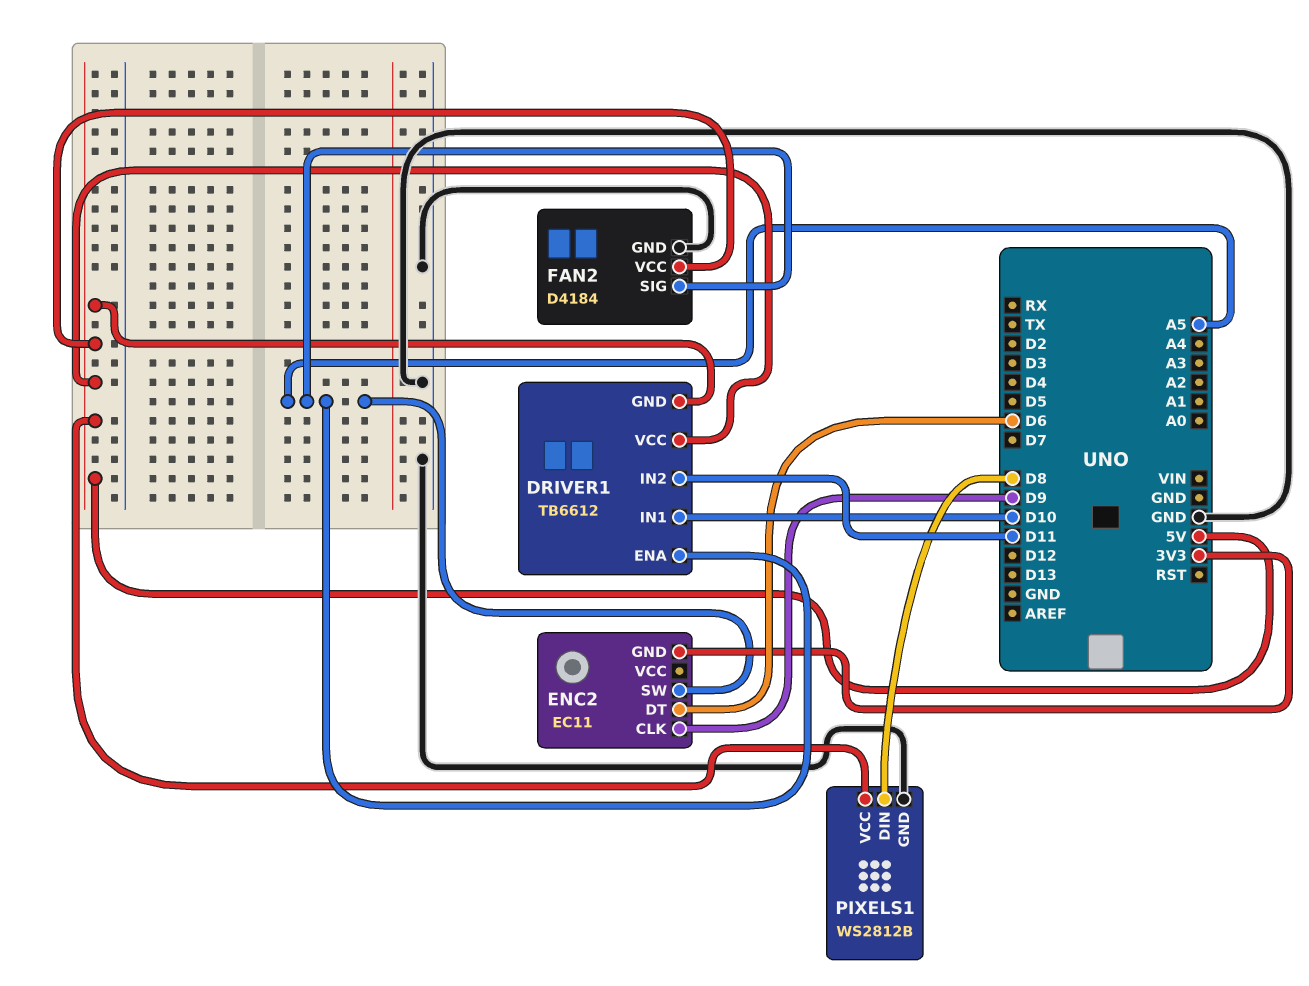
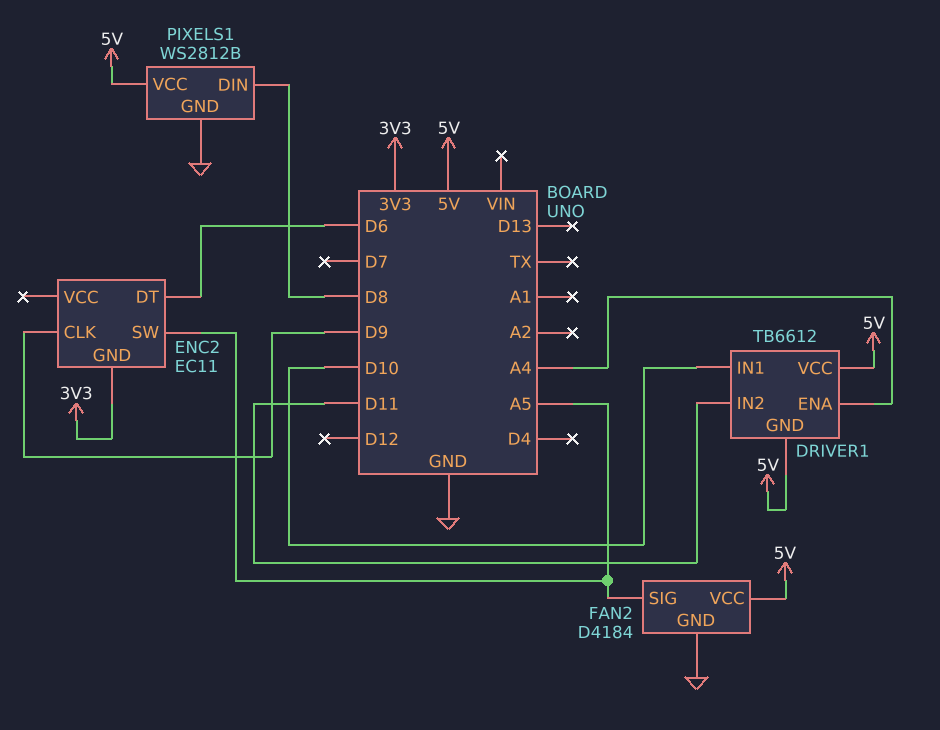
DRIVER1 pin ENA: A5 -> A4

